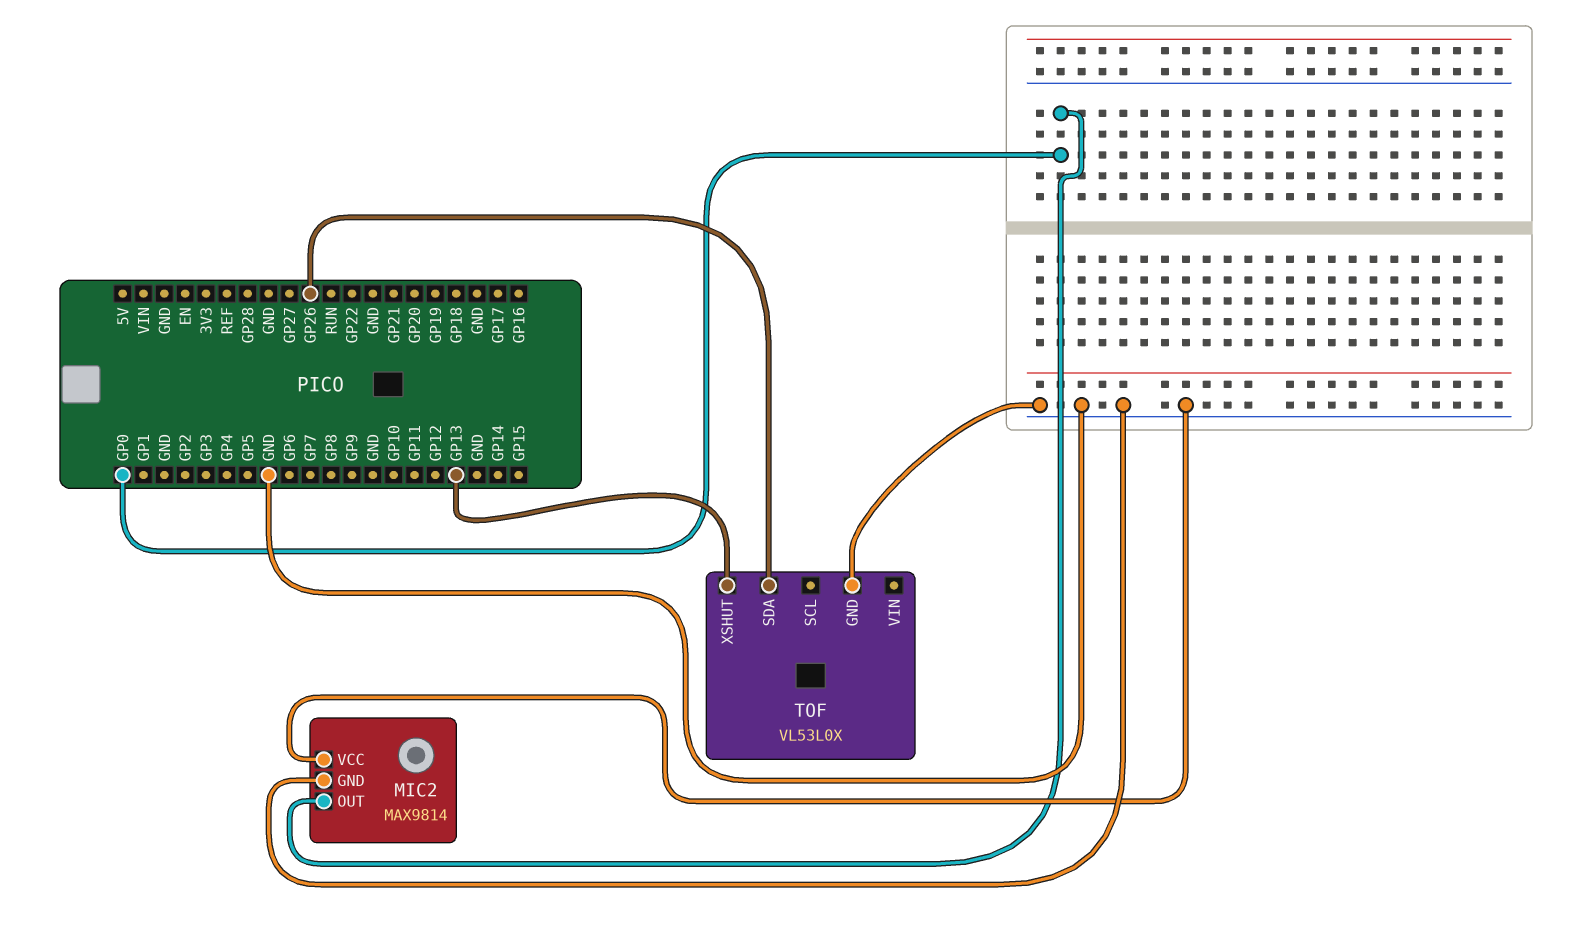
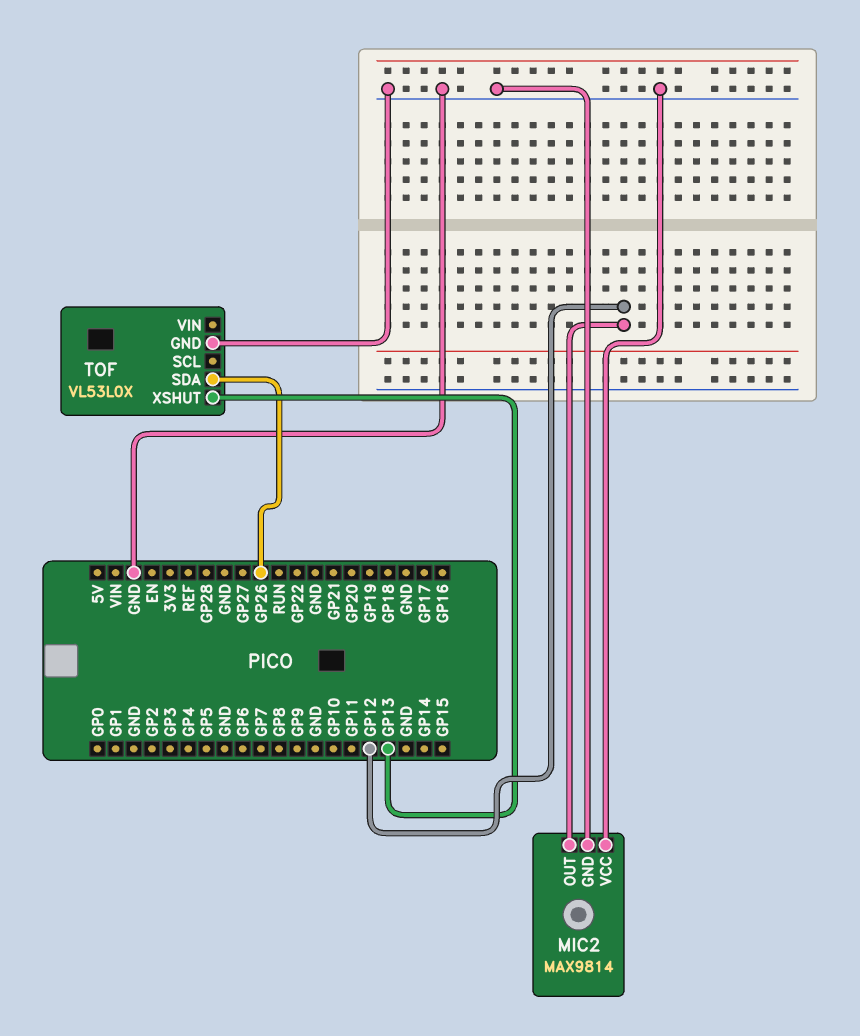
MIC2 pin OUT: GP0 -> GP12

